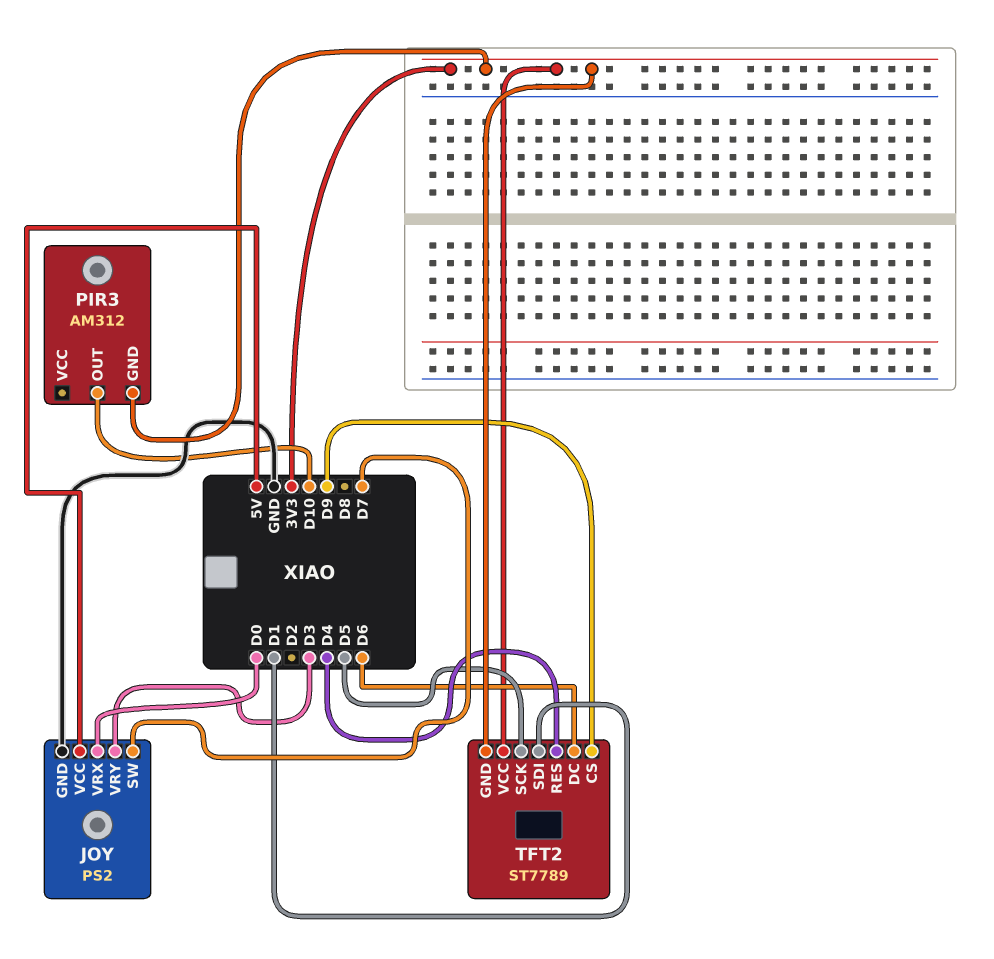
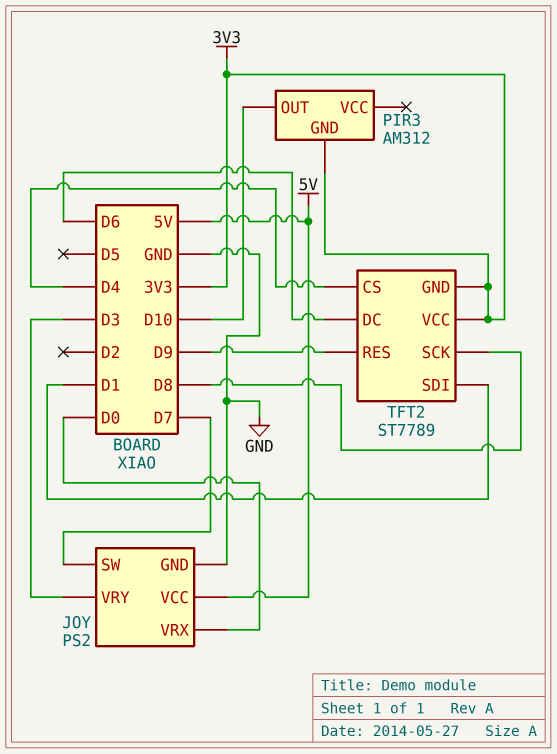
TFT2 pin CS: D9 -> D4
TFT2 pin RES: D4 -> D9
TFT2 pin SCK: D5 -> D8

